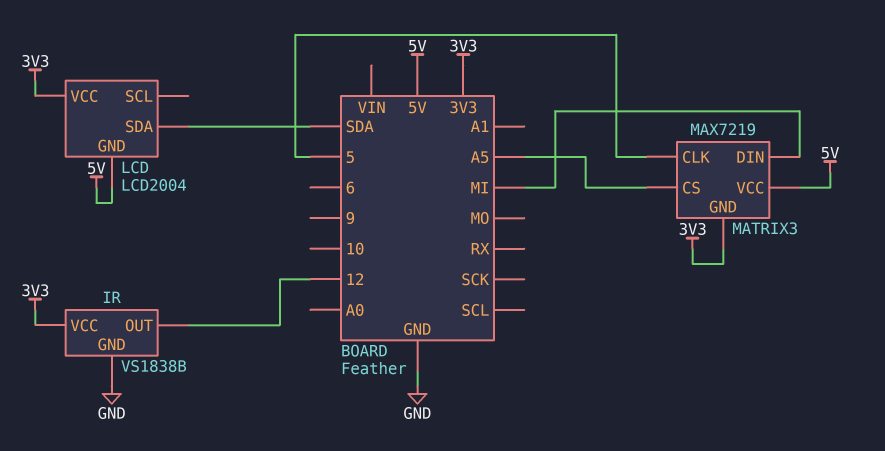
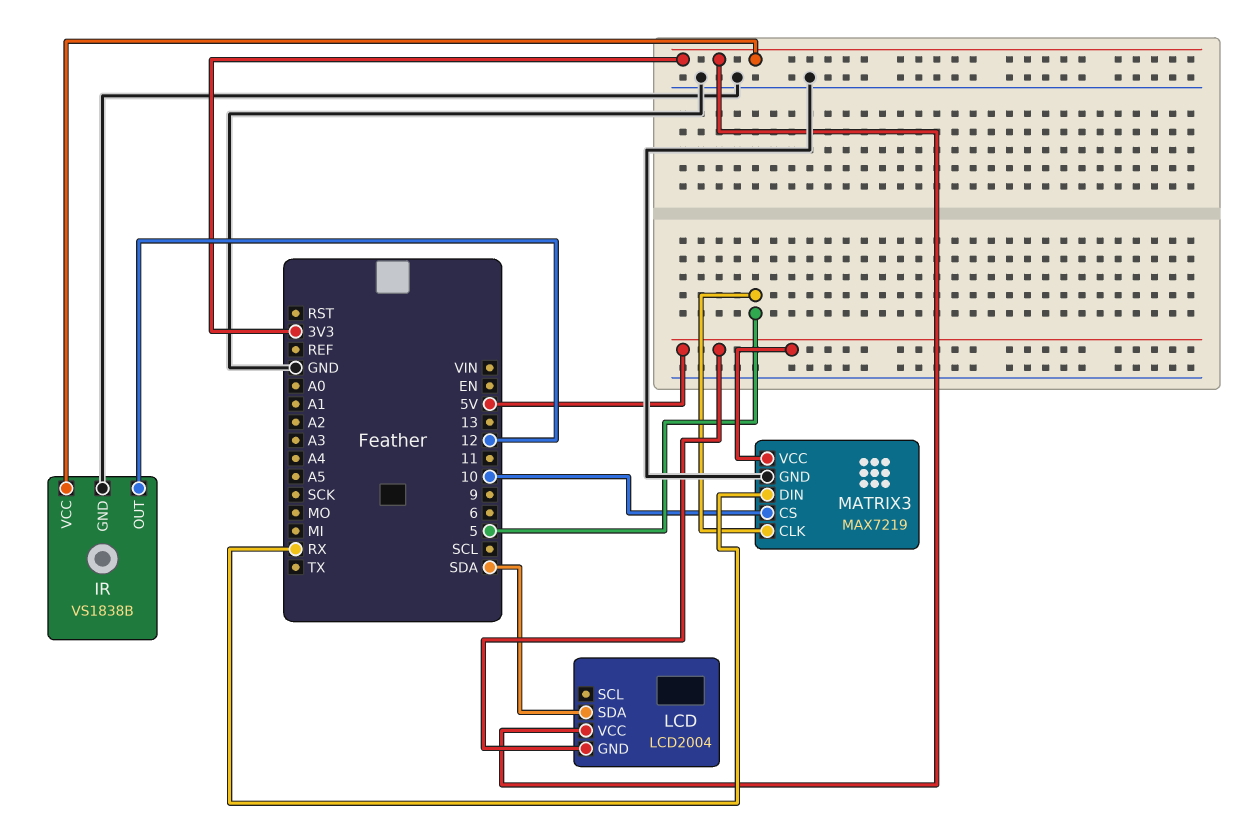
MATRIX3 pin CS: A5 -> 10
MATRIX3 pin DIN: MI -> RX
MATRIX3 pin GND: 3V3 -> GND

